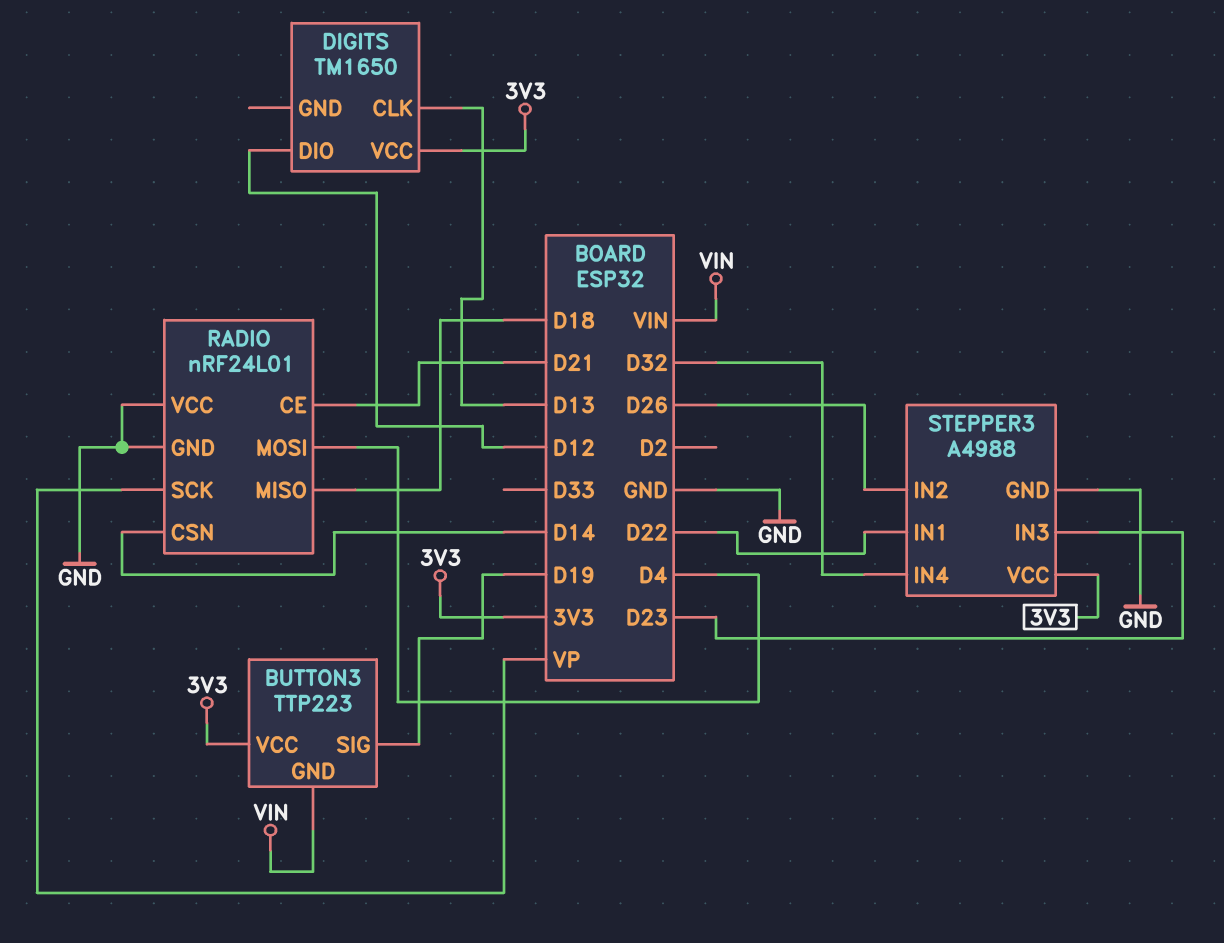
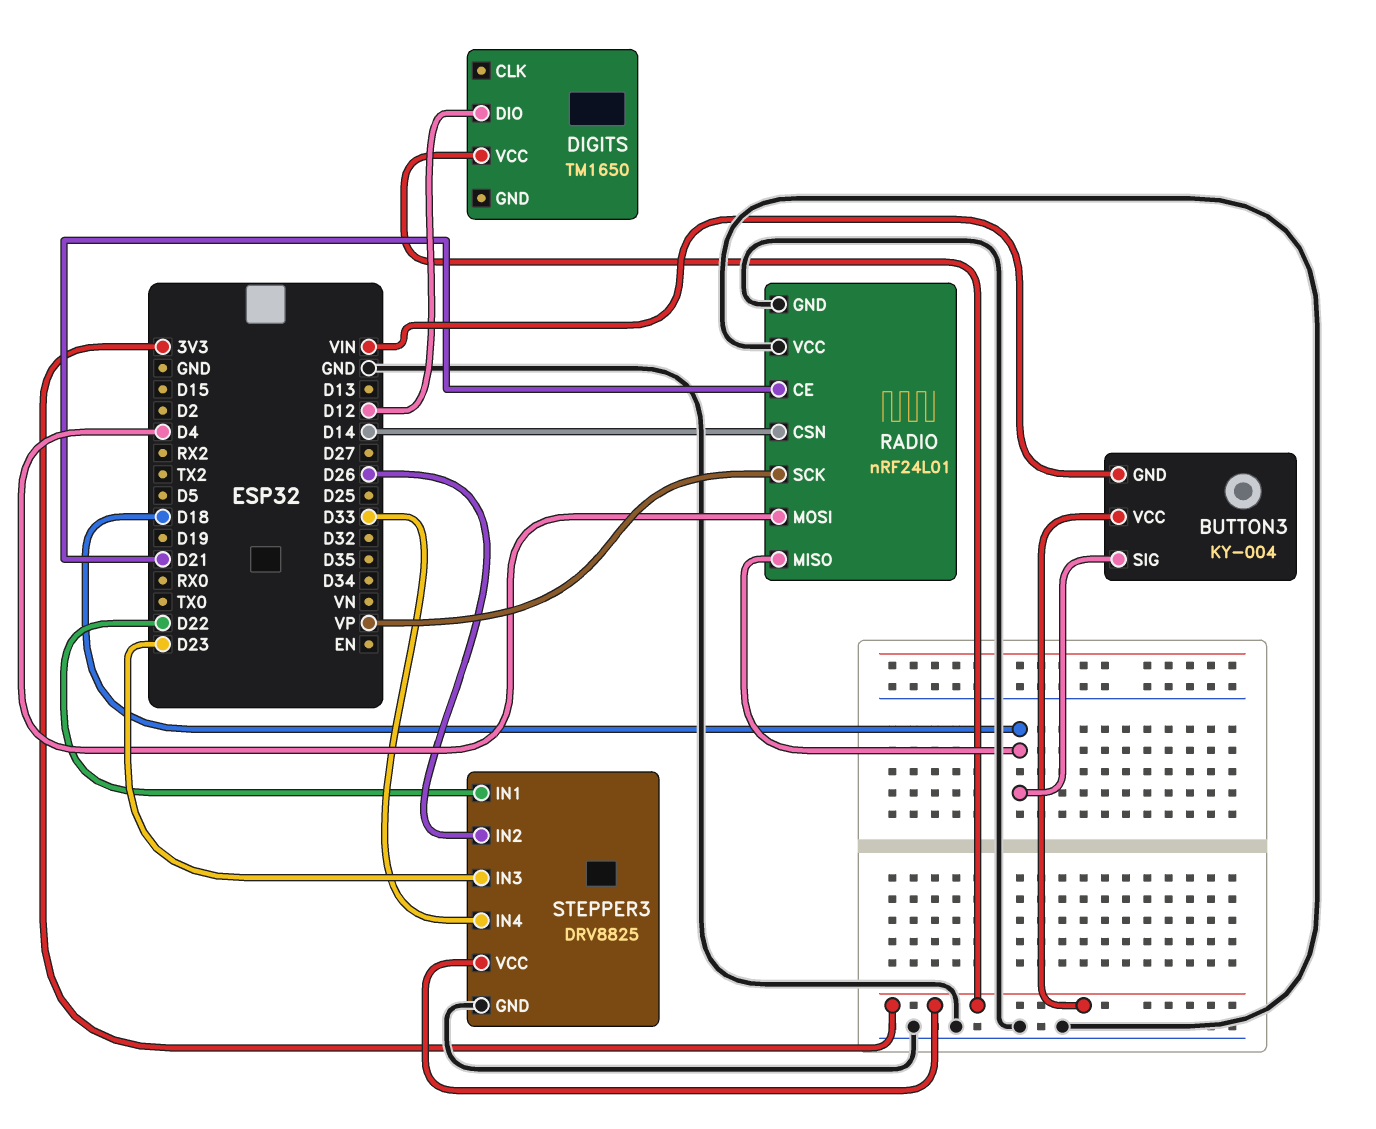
BUTTON3: TTP223 -> KY-004
BUTTON3 pin SIG: D19 -> D18
DIGITS pin CLK: D13 -> none
STEPPER3: A4988 -> DRV8825
STEPPER3 pin IN4: D32 -> D33

